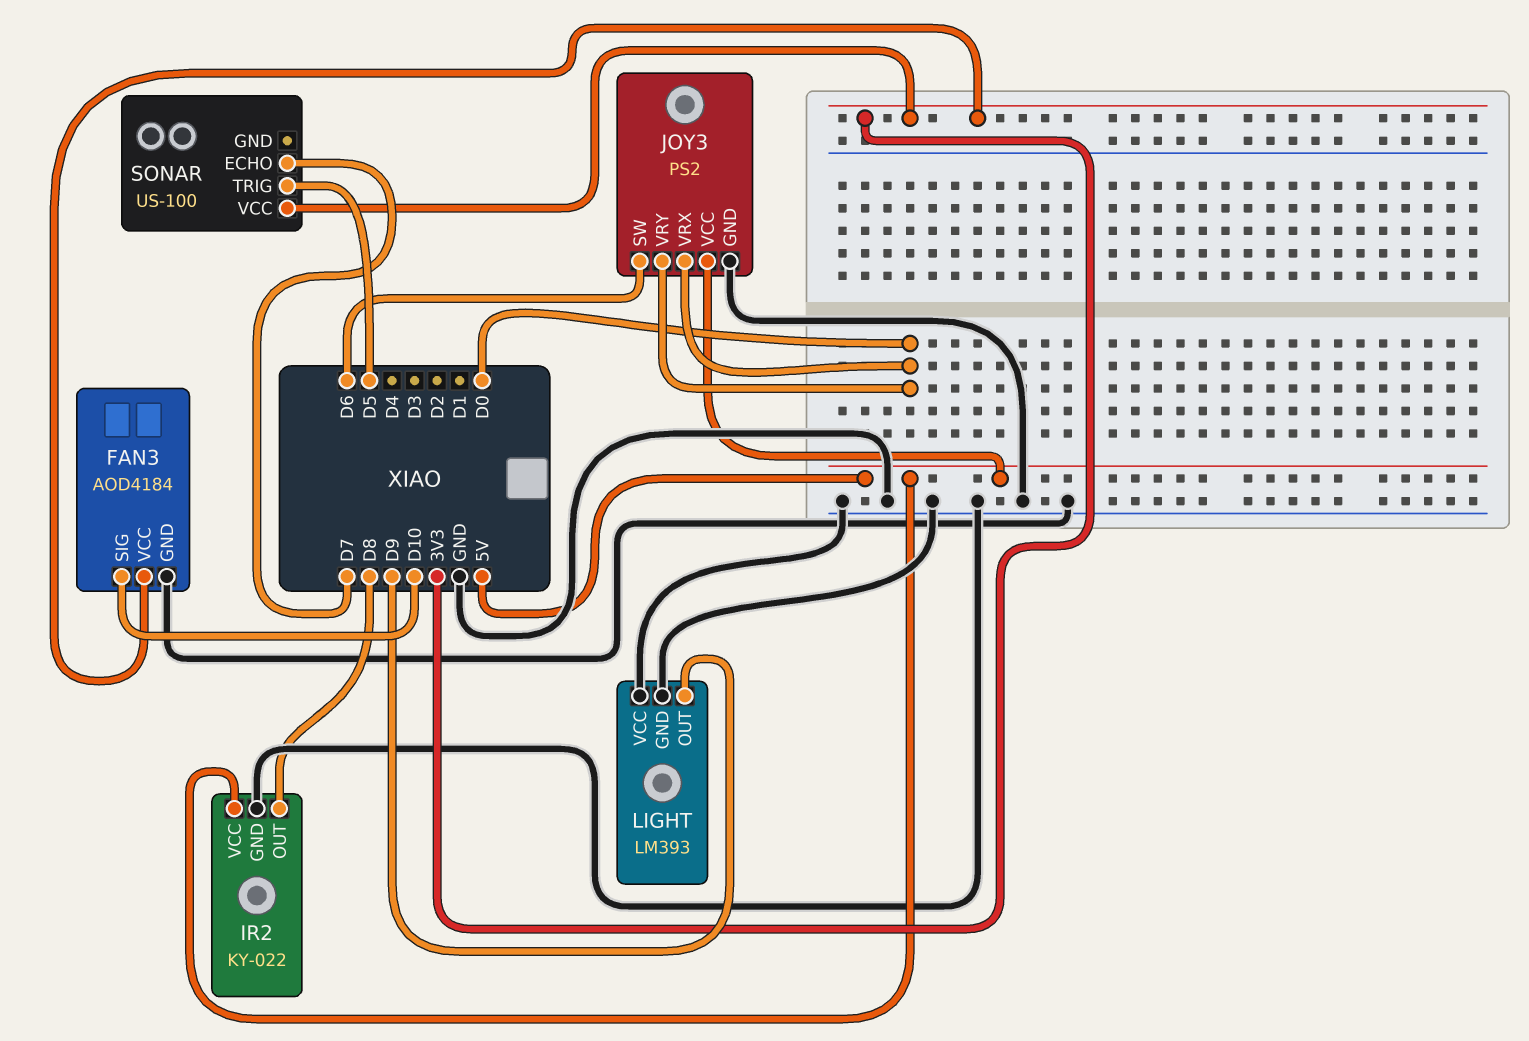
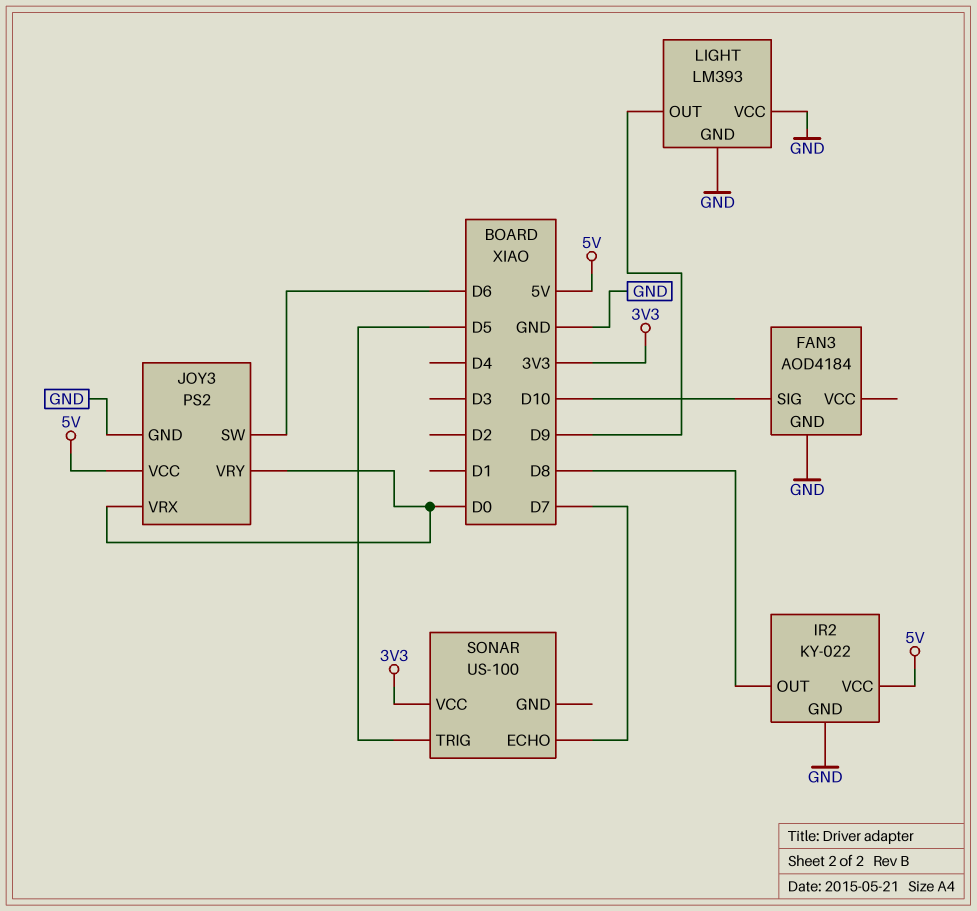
FAN3 pin VCC: 3V3 -> none

